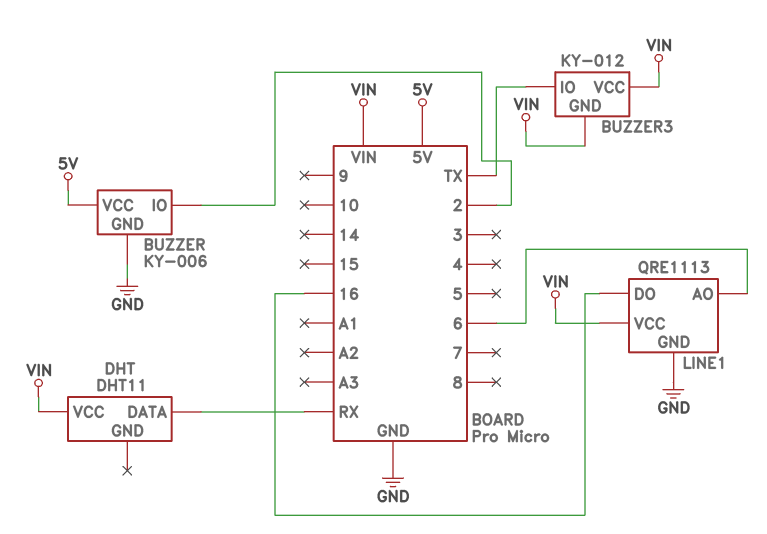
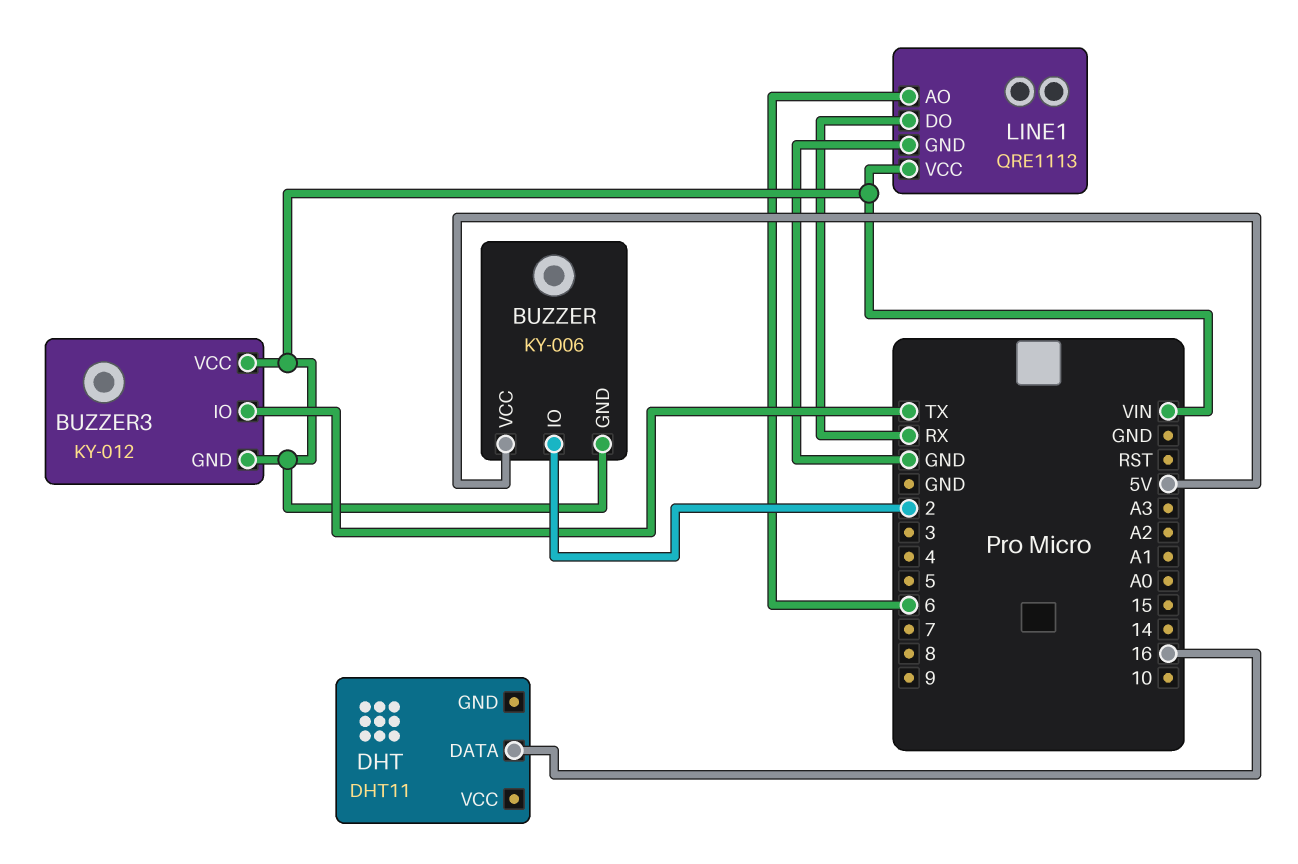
BUZZER pin GND: GND -> VIN
DHT pin DATA: RX -> 16
DHT pin VCC: VIN -> none
LINE1 pin DO: 16 -> RX

